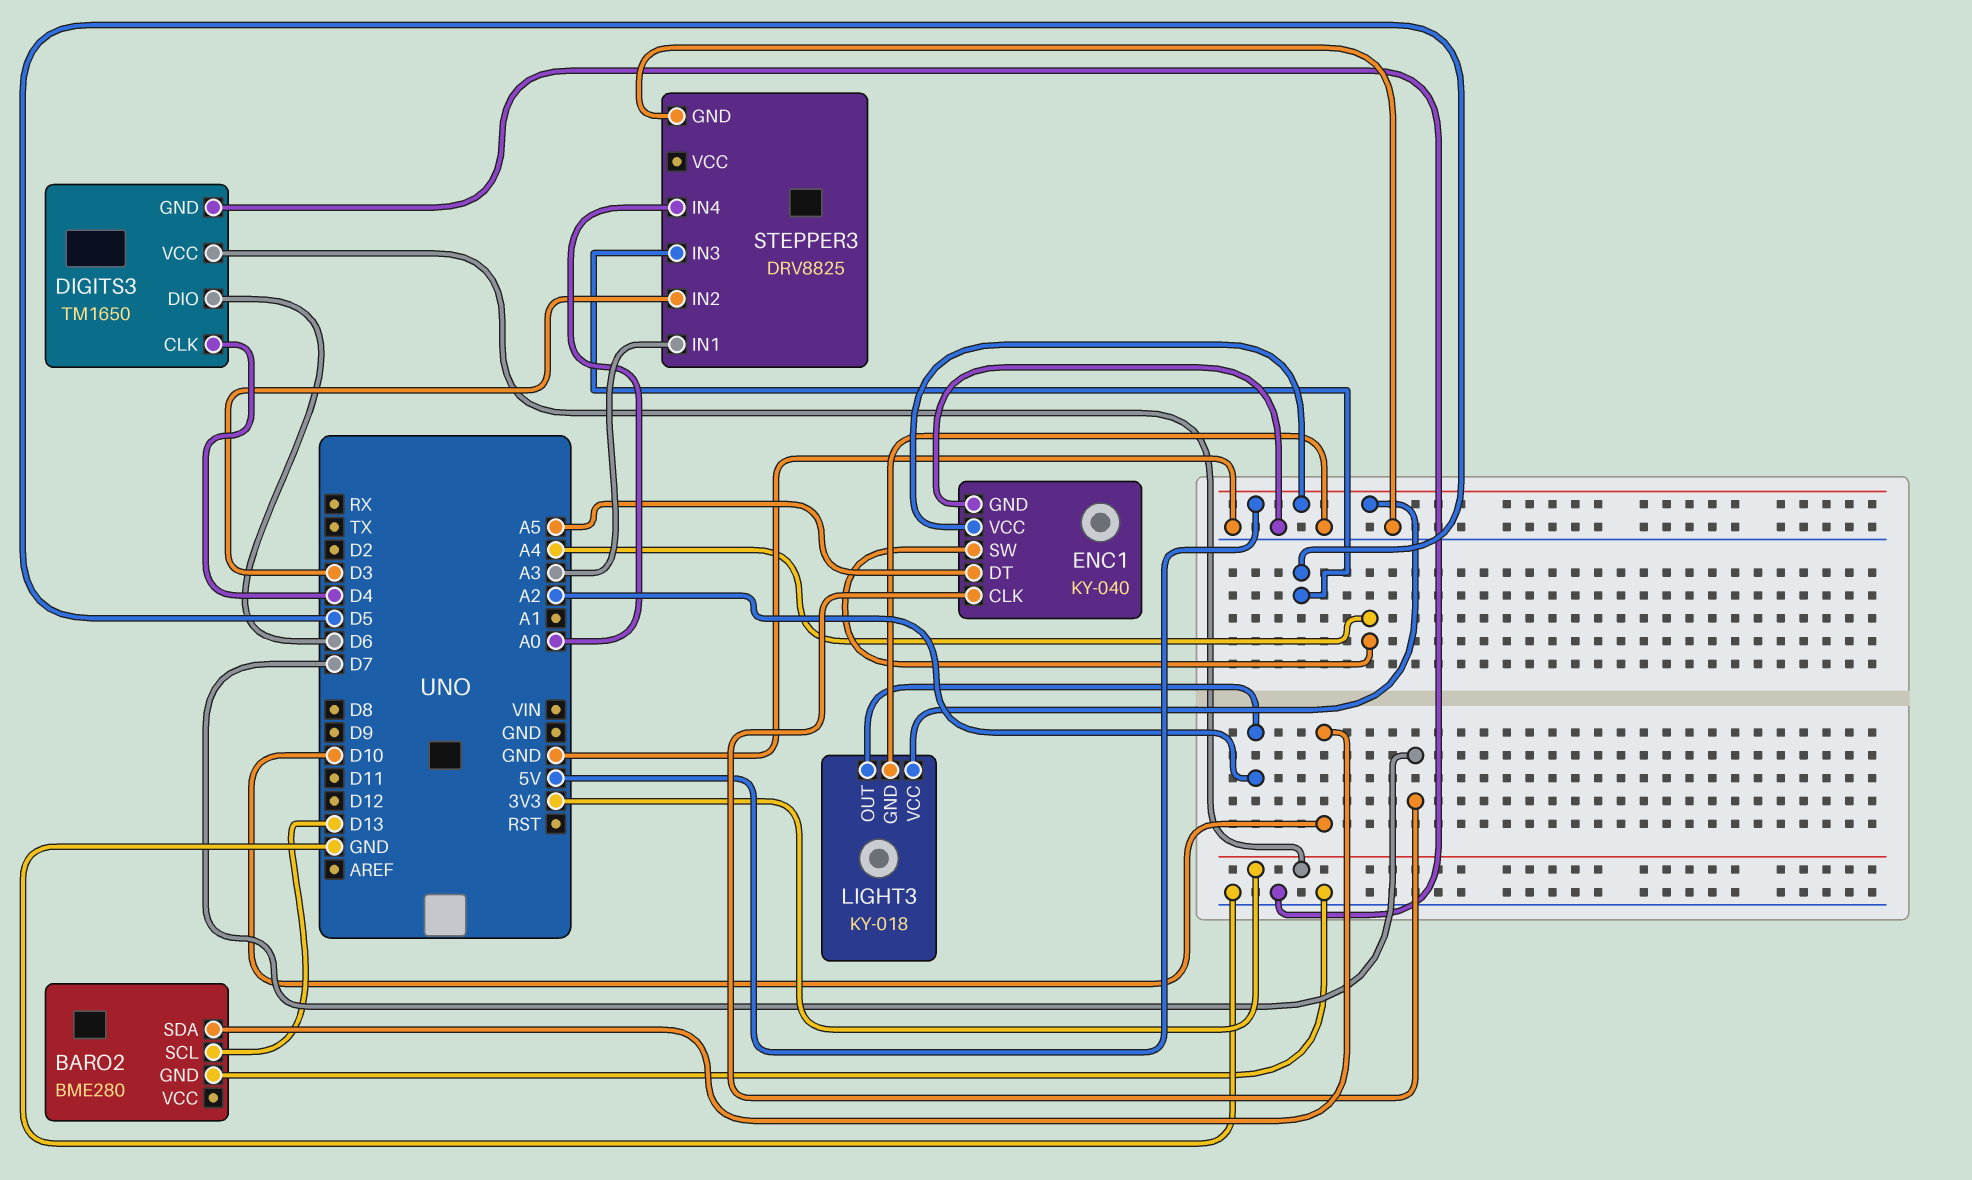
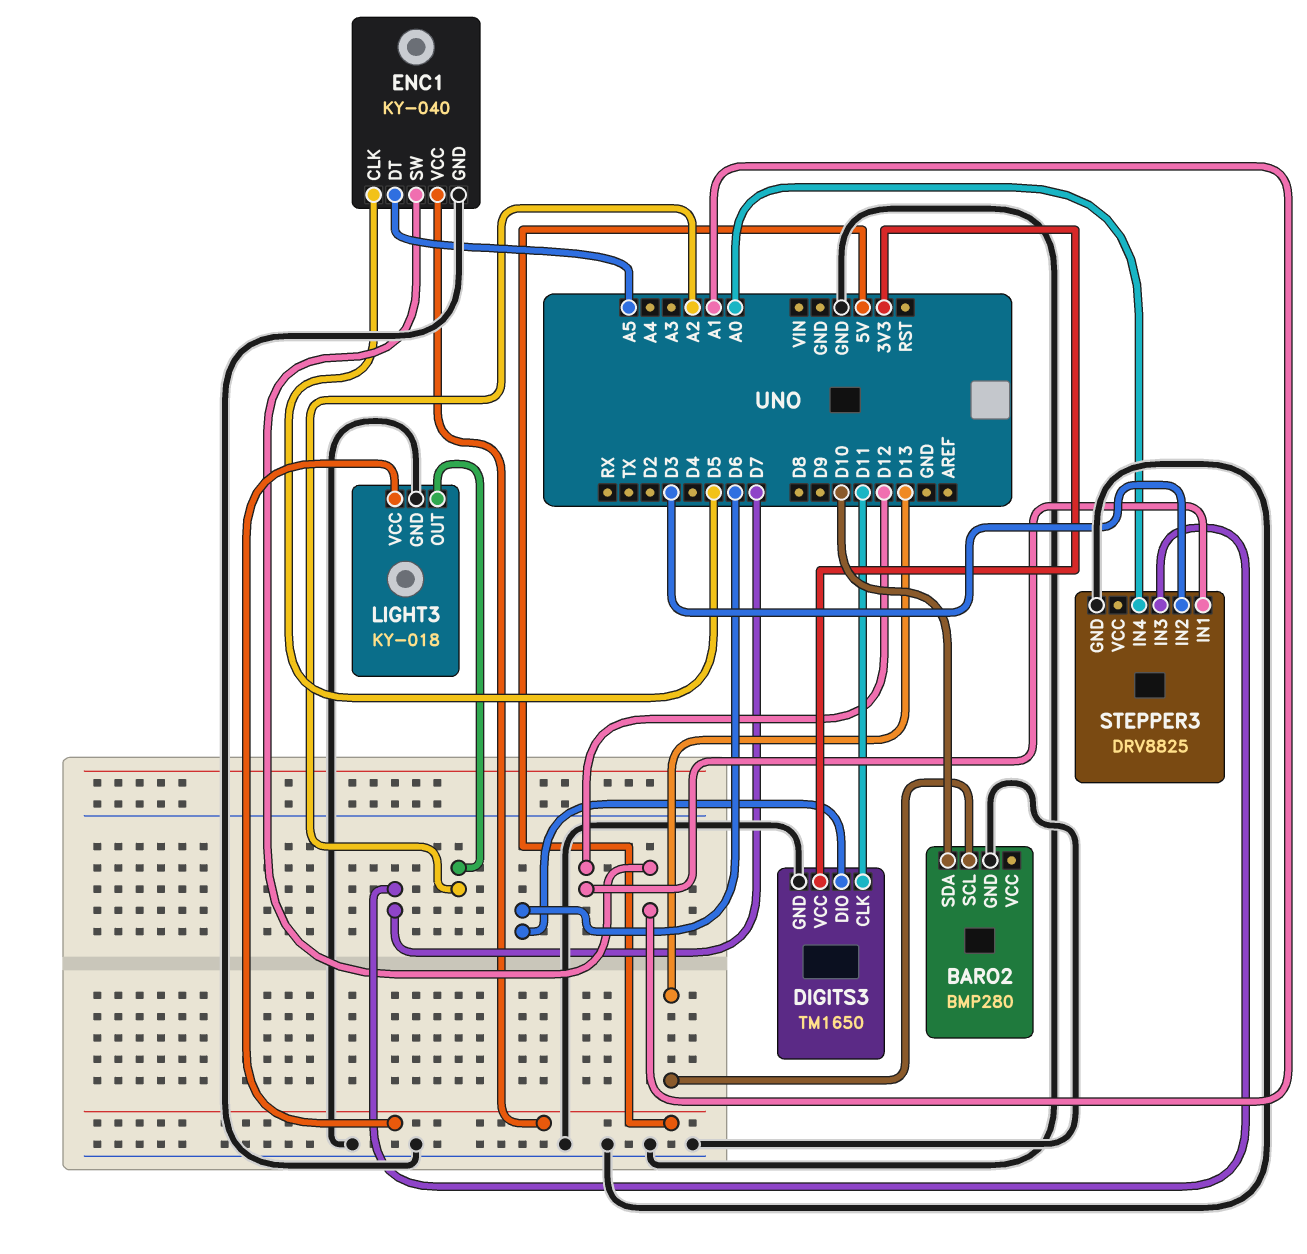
BARO2: BME280 -> BMP280
DIGITS3 pin CLK: D4 -> D11
ENC1 pin CLK: D7 -> D5
ENC1 pin SW: A4 -> A1
STEPPER3 pin IN1: A3 -> D12
STEPPER3 pin IN3: D5 -> D7

